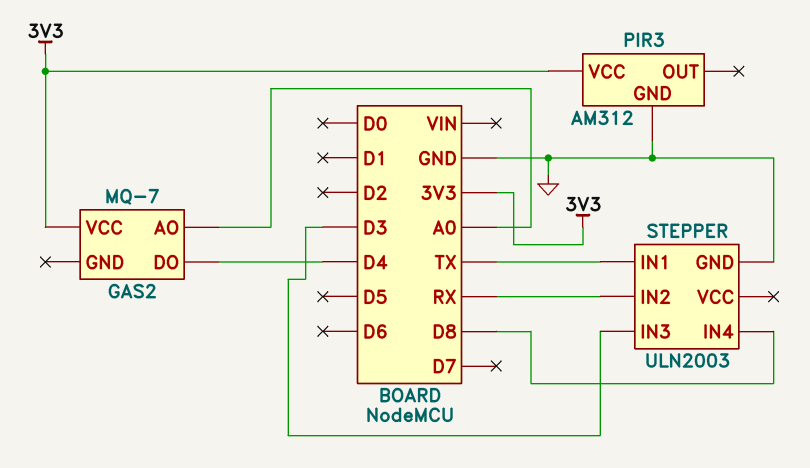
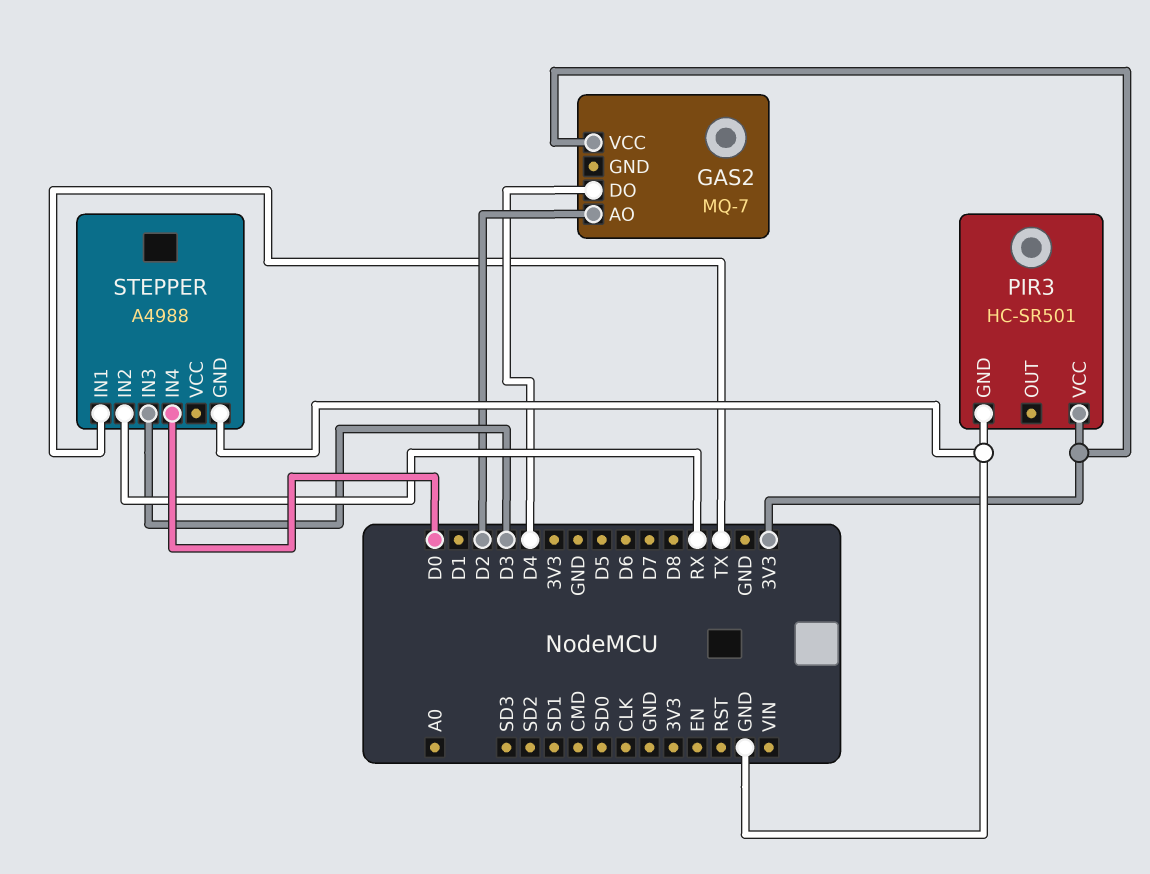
GAS2 pin AO: A0 -> D2
PIR3: AM312 -> HC-SR501
STEPPER: ULN2003 -> A4988
STEPPER pin IN4: D8 -> D0

